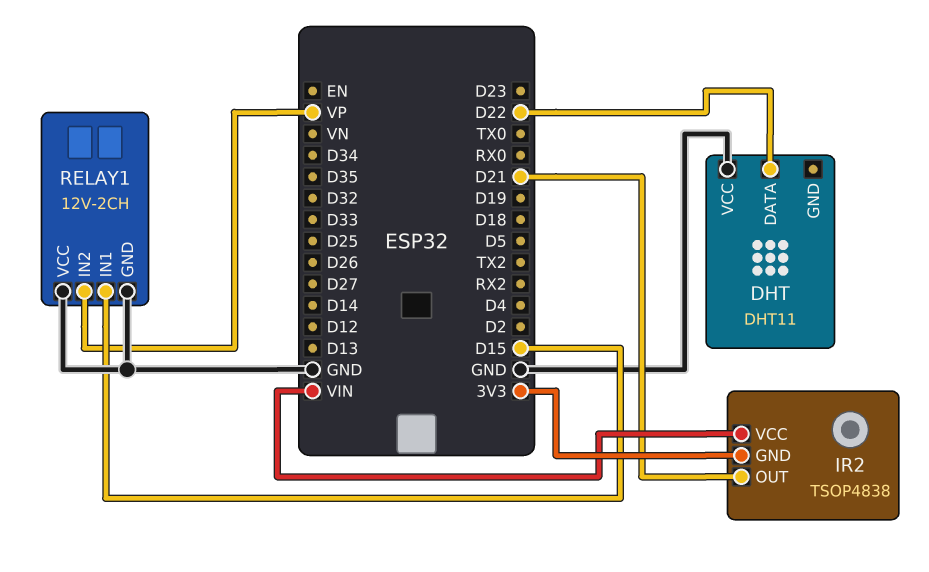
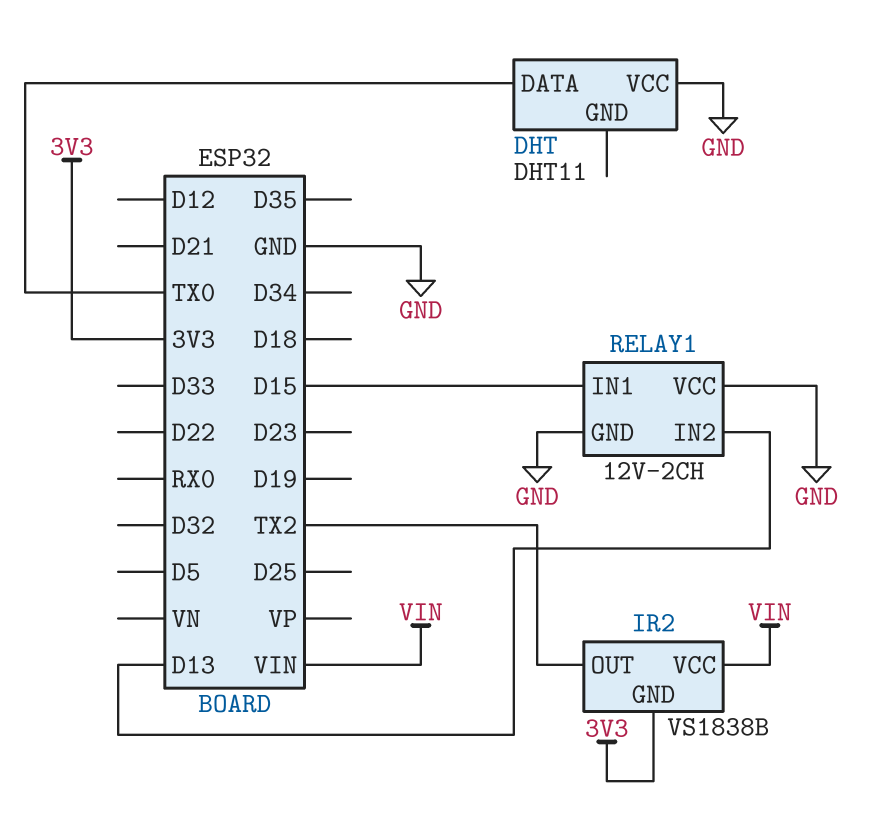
DHT pin DATA: D22 -> TX0
IR2: TSOP4838 -> VS1838B
IR2 pin OUT: D21 -> TX2
RELAY1 pin IN2: VP -> D13

